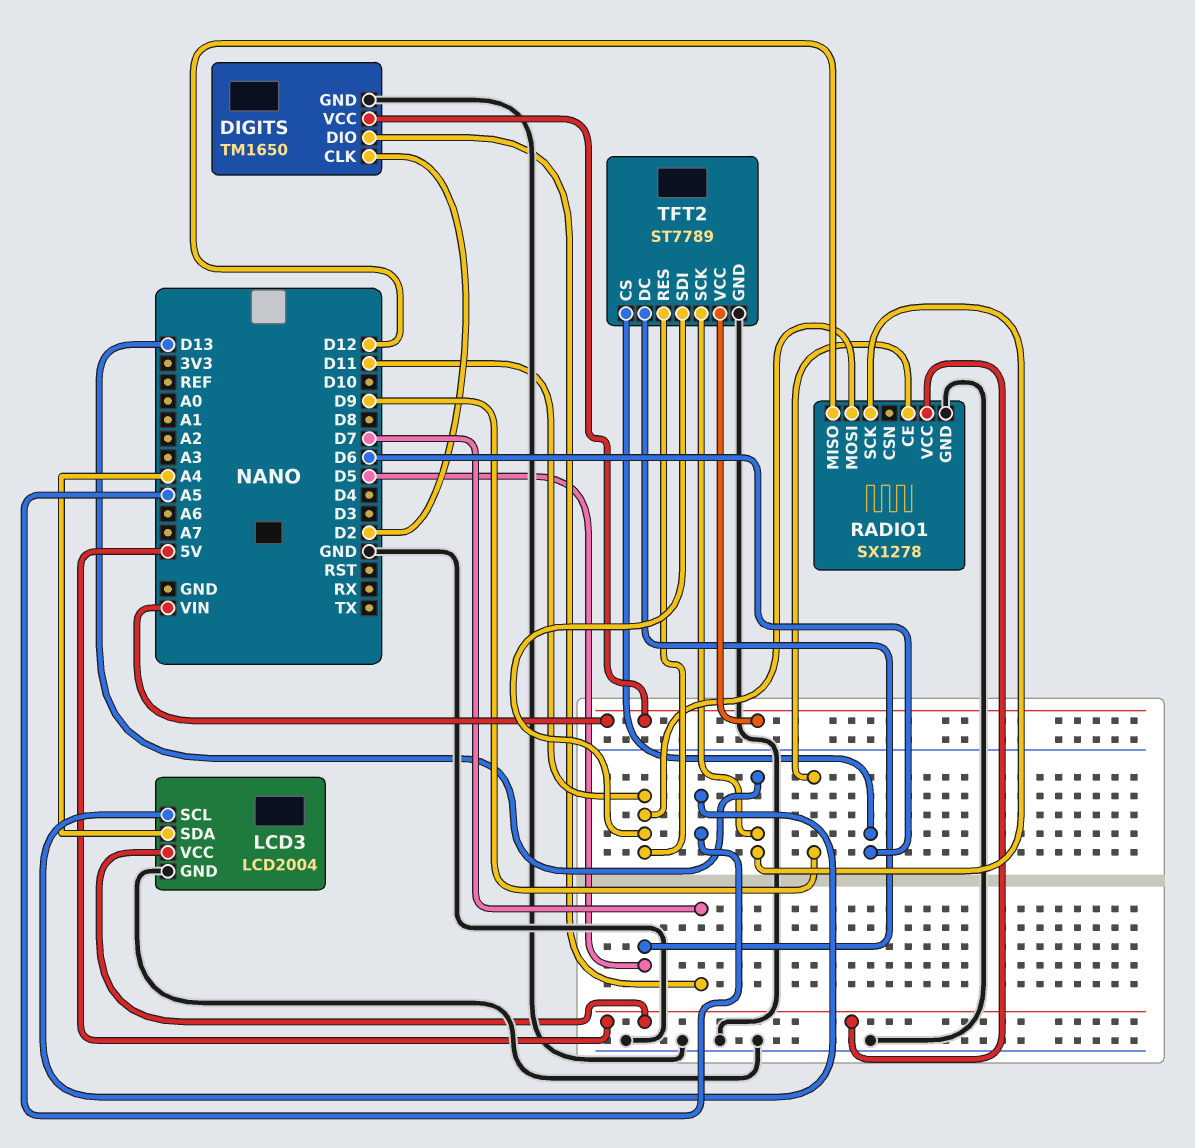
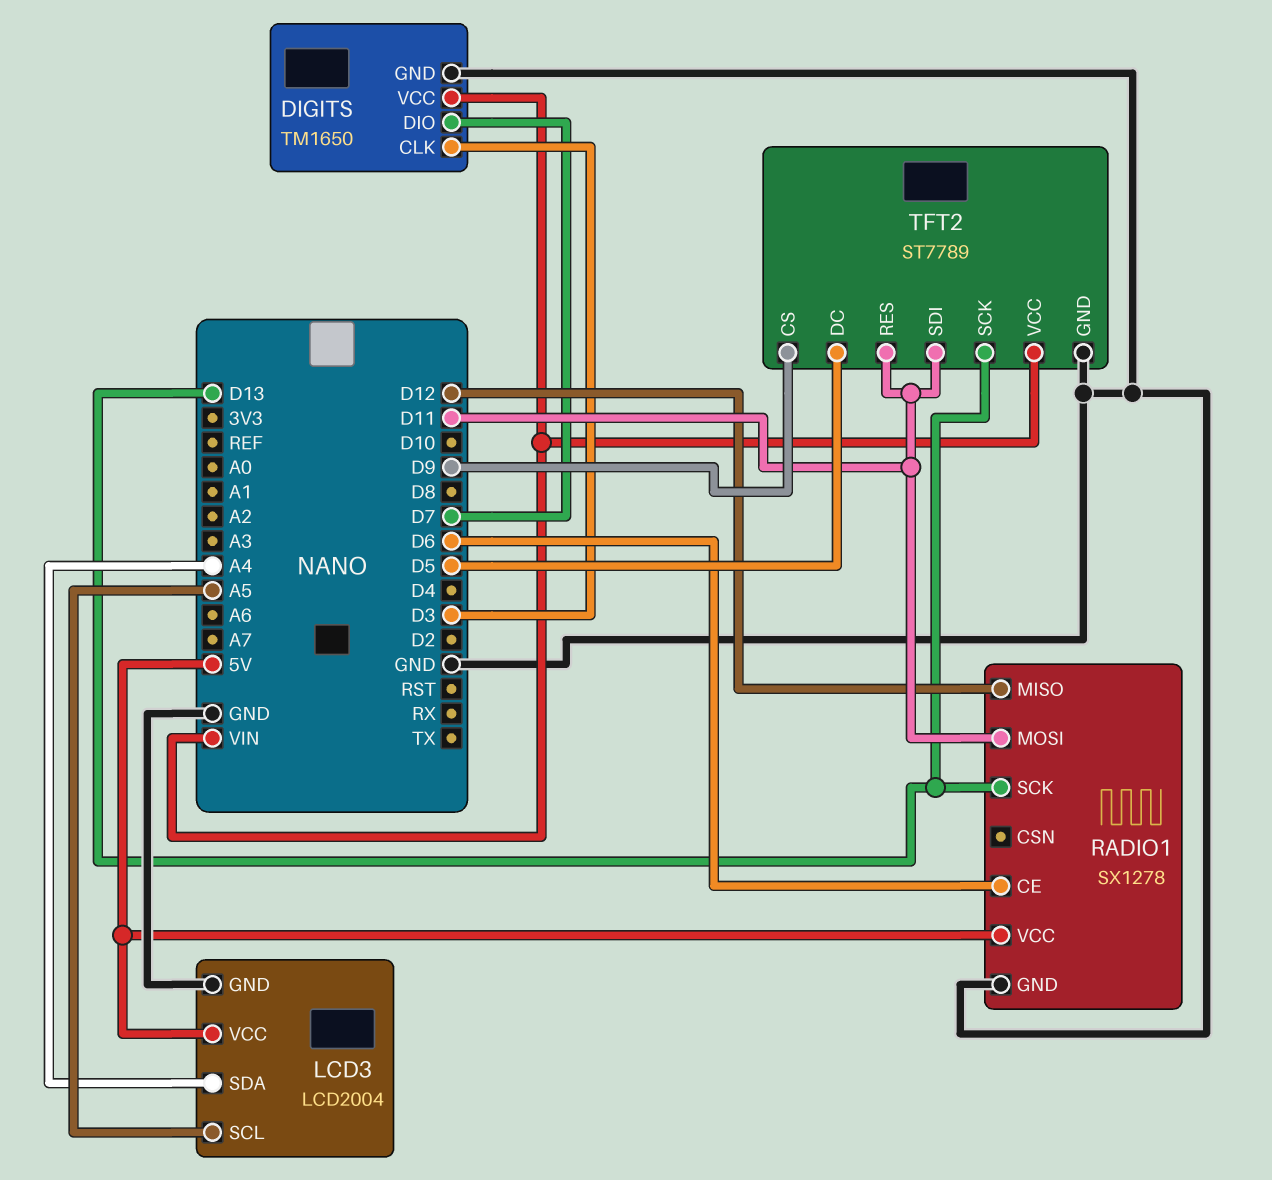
DIGITS pin CLK: D2 -> D3
RADIO1 pin CE: D9 -> D6
TFT2 pin CS: D6 -> D9

